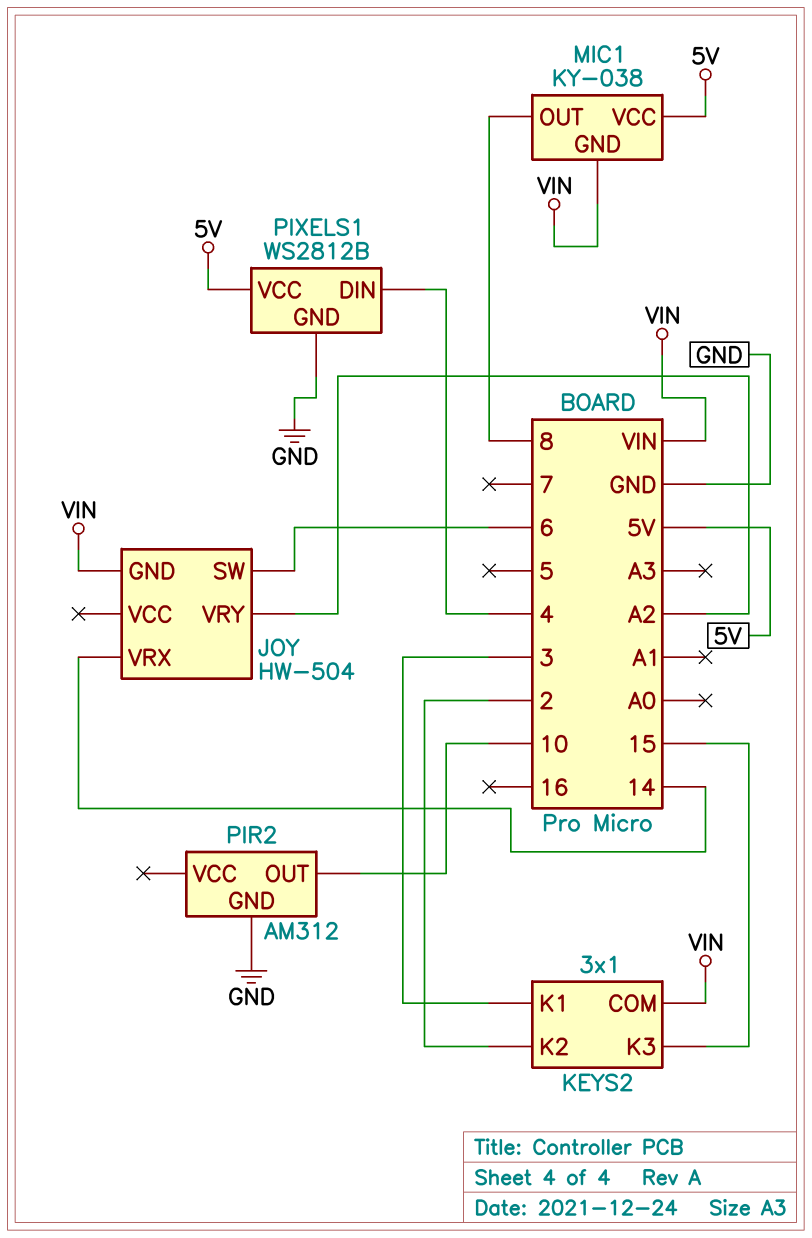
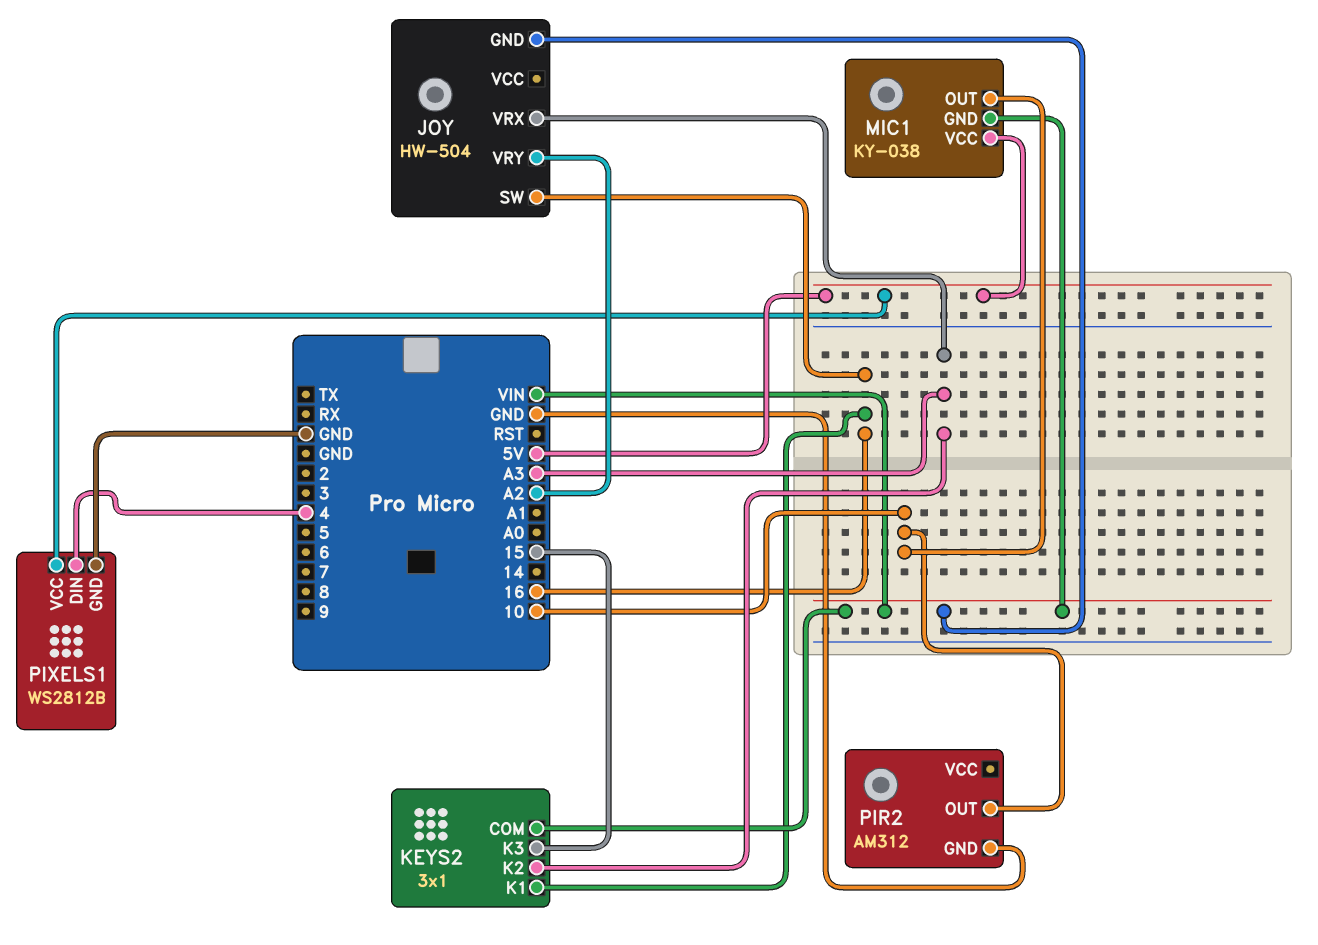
JOY pin SW: 6 -> 16
JOY pin VRX: 14 -> A3
KEYS2 pin K1: 3 -> 16
KEYS2 pin K2: 2 -> A3
MIC1 pin OUT: 8 -> 10

